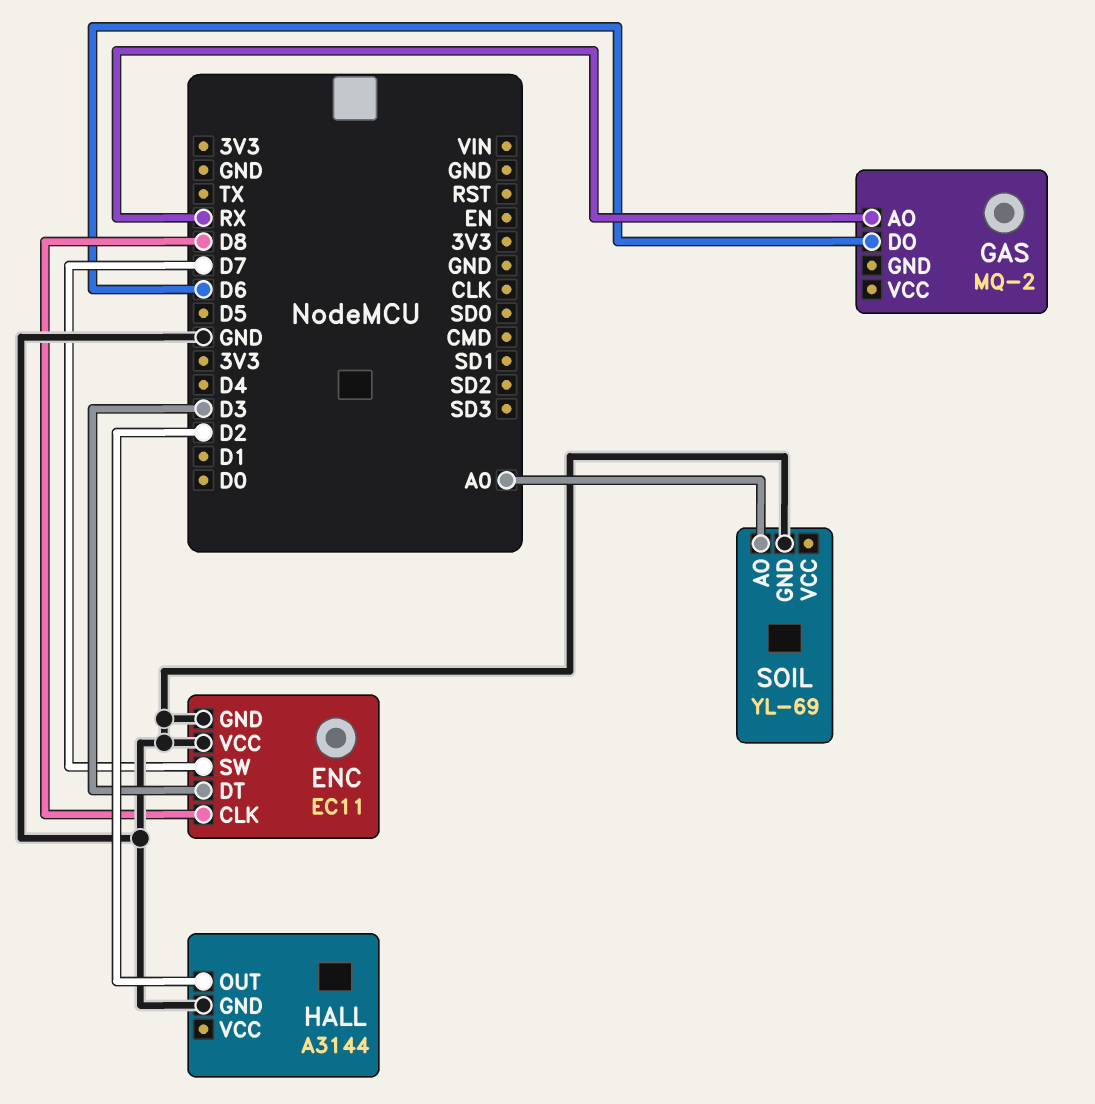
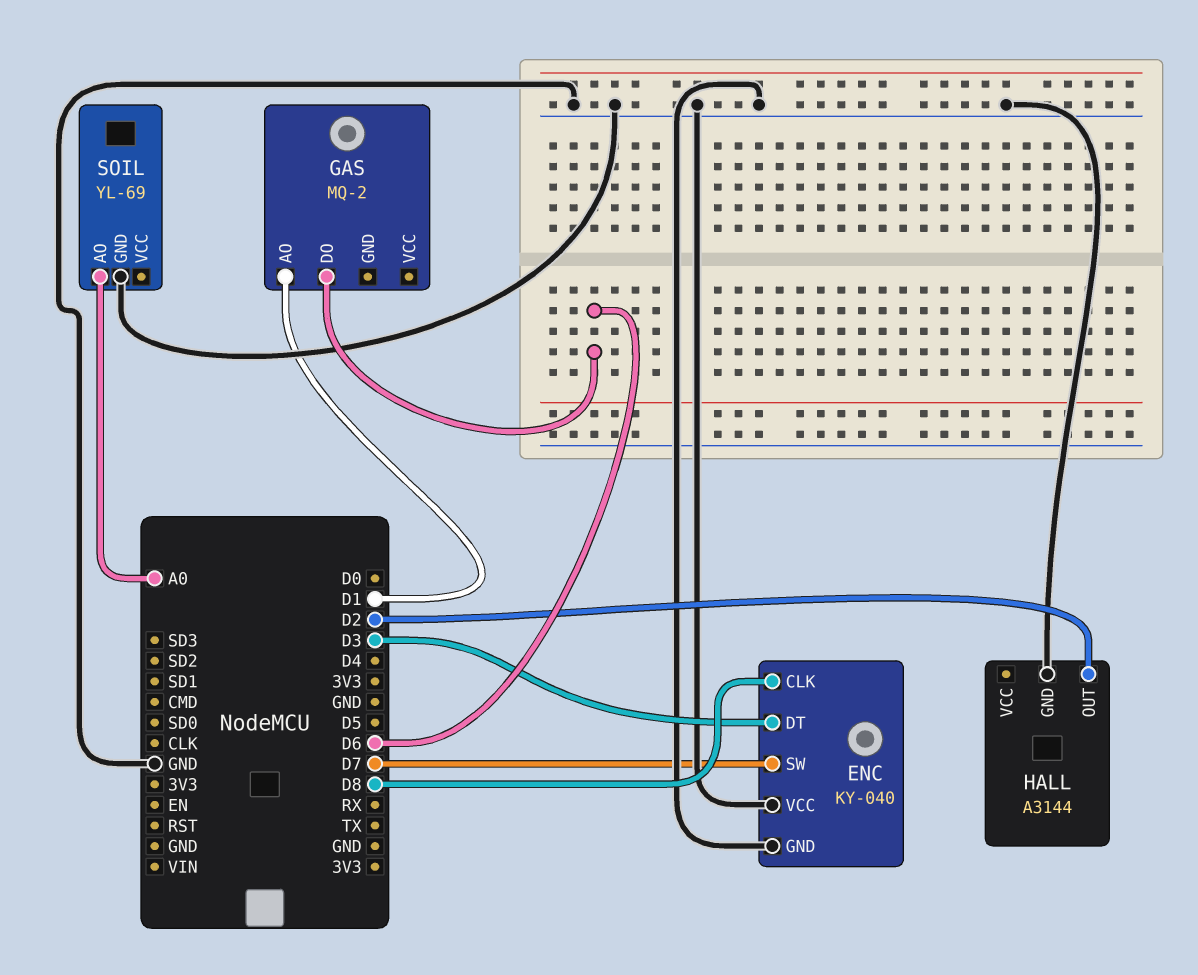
ENC: EC11 -> KY-040
GAS pin AO: RX -> D1

